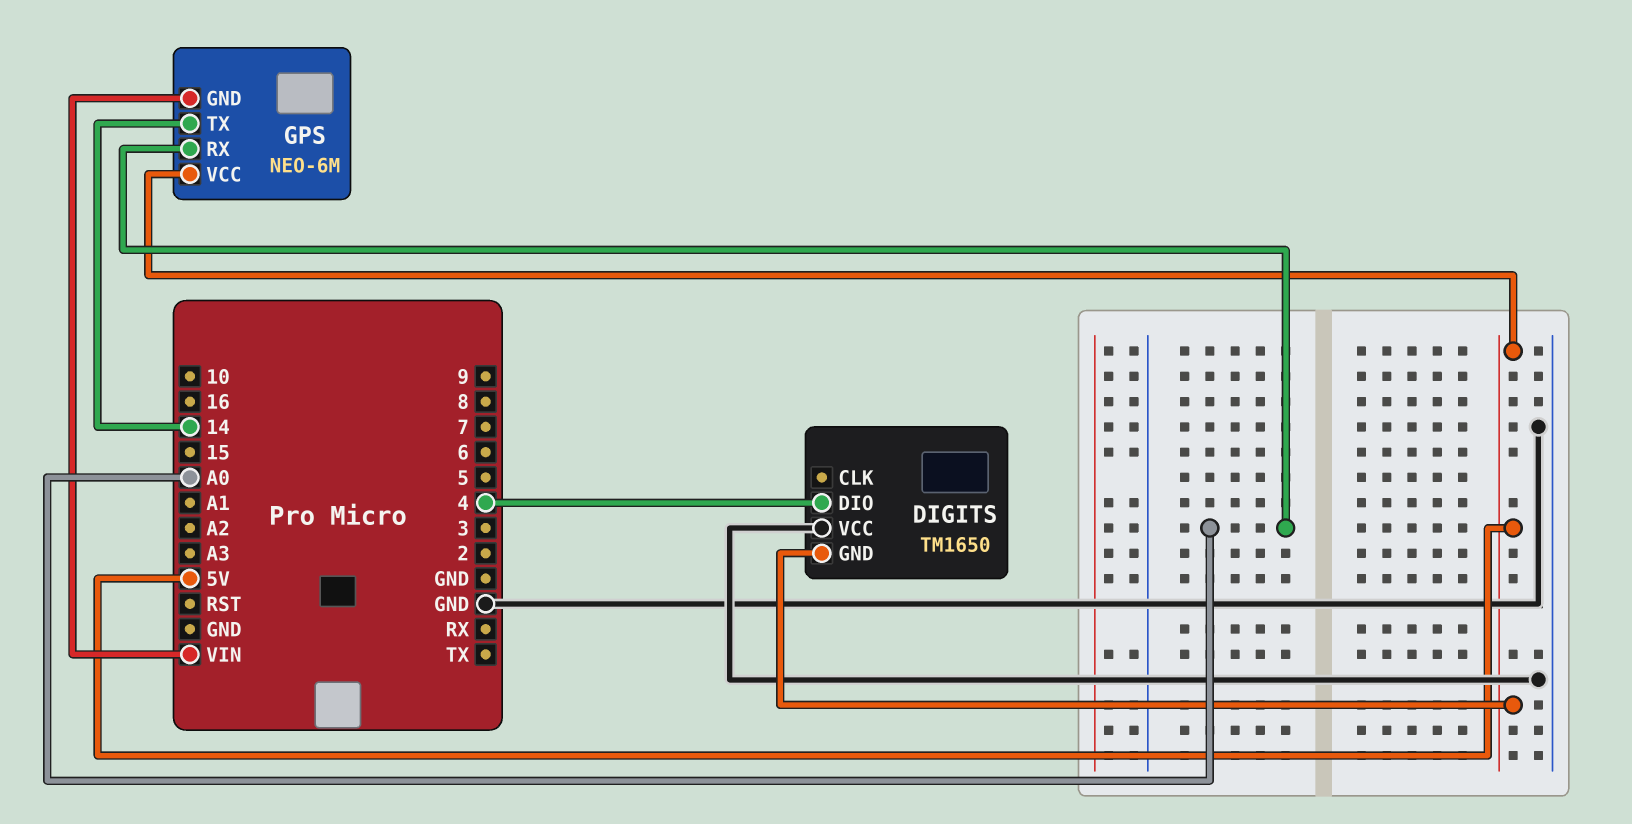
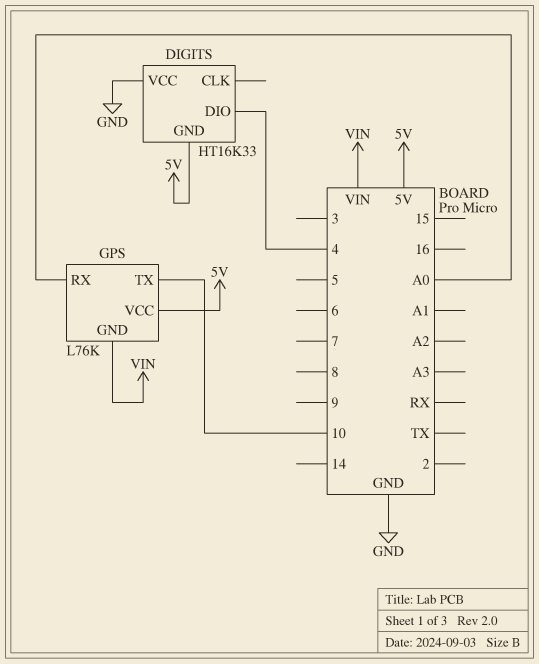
DIGITS: TM1650 -> HT16K33
GPS: NEO-6M -> L76K
GPS pin TX: 14 -> 10

